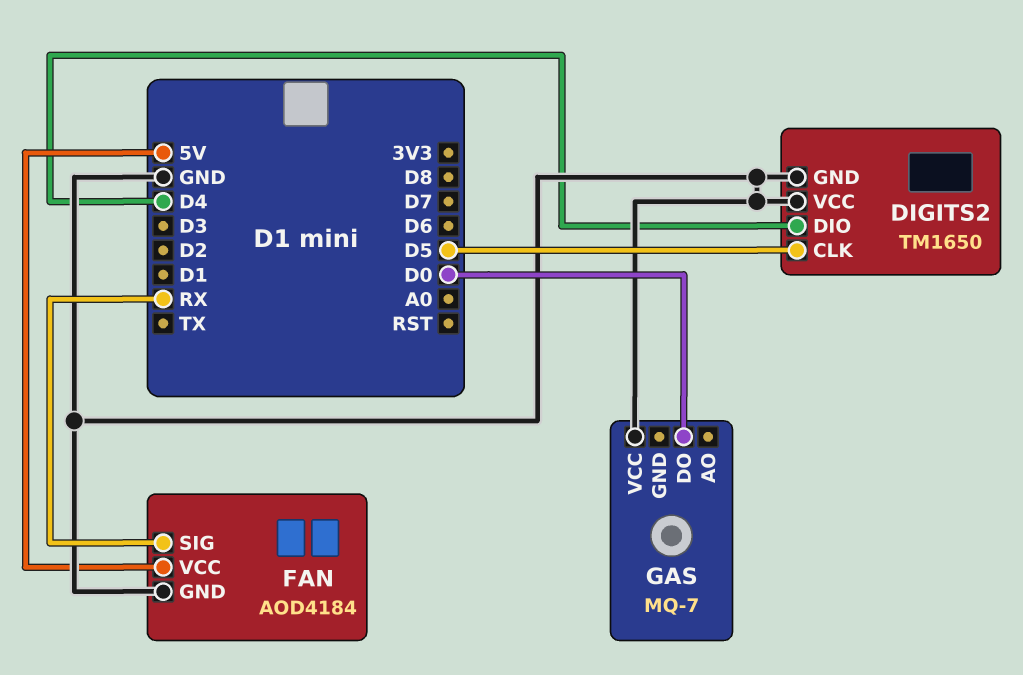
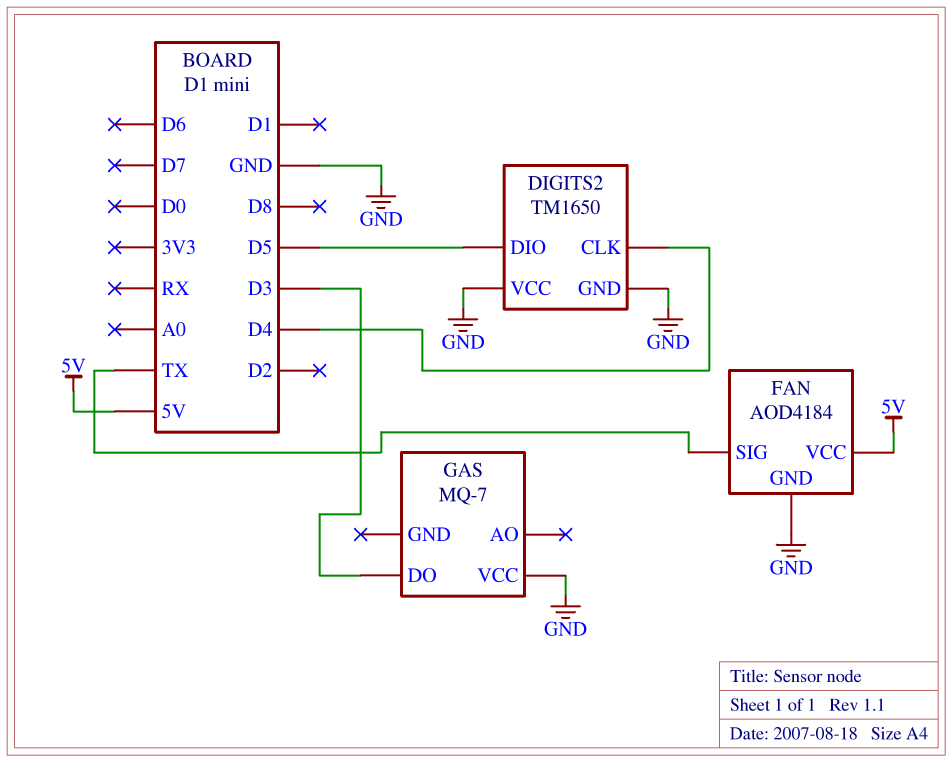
DIGITS2 pin CLK: D5 -> D4
DIGITS2 pin DIO: D4 -> D5
FAN pin SIG: RX -> TX
GAS pin DO: D0 -> D3

